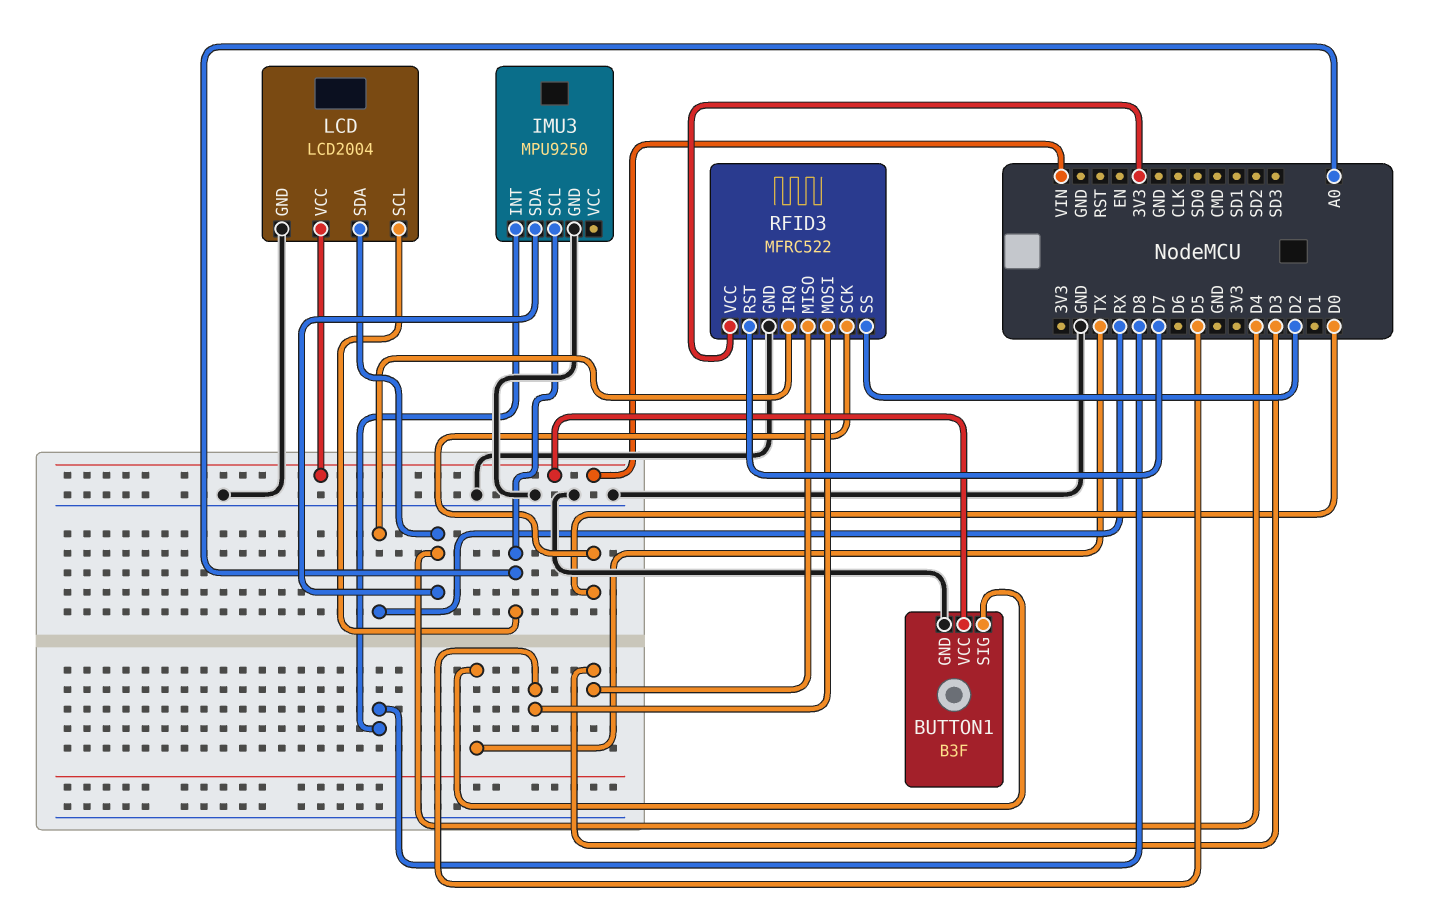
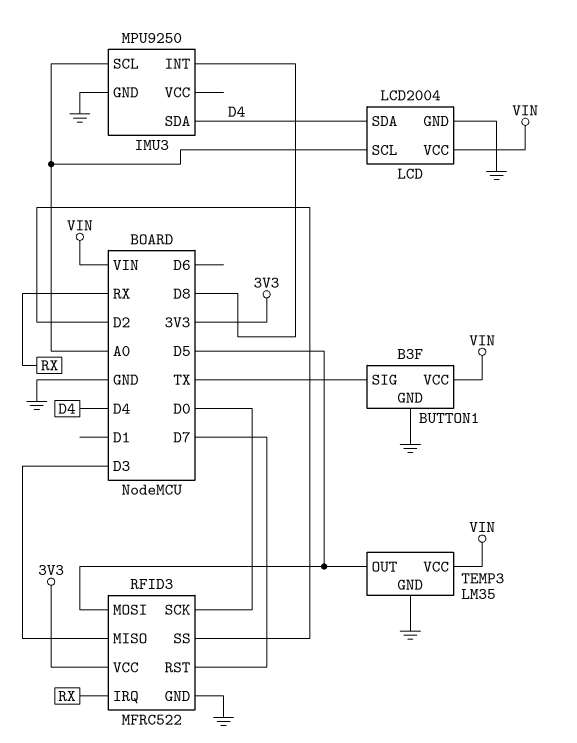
TEMP3: none -> LM35
TEMP3 pin GND: none -> GND
TEMP3 pin OUT: none -> D5
TEMP3 pin VCC: none -> VIN

